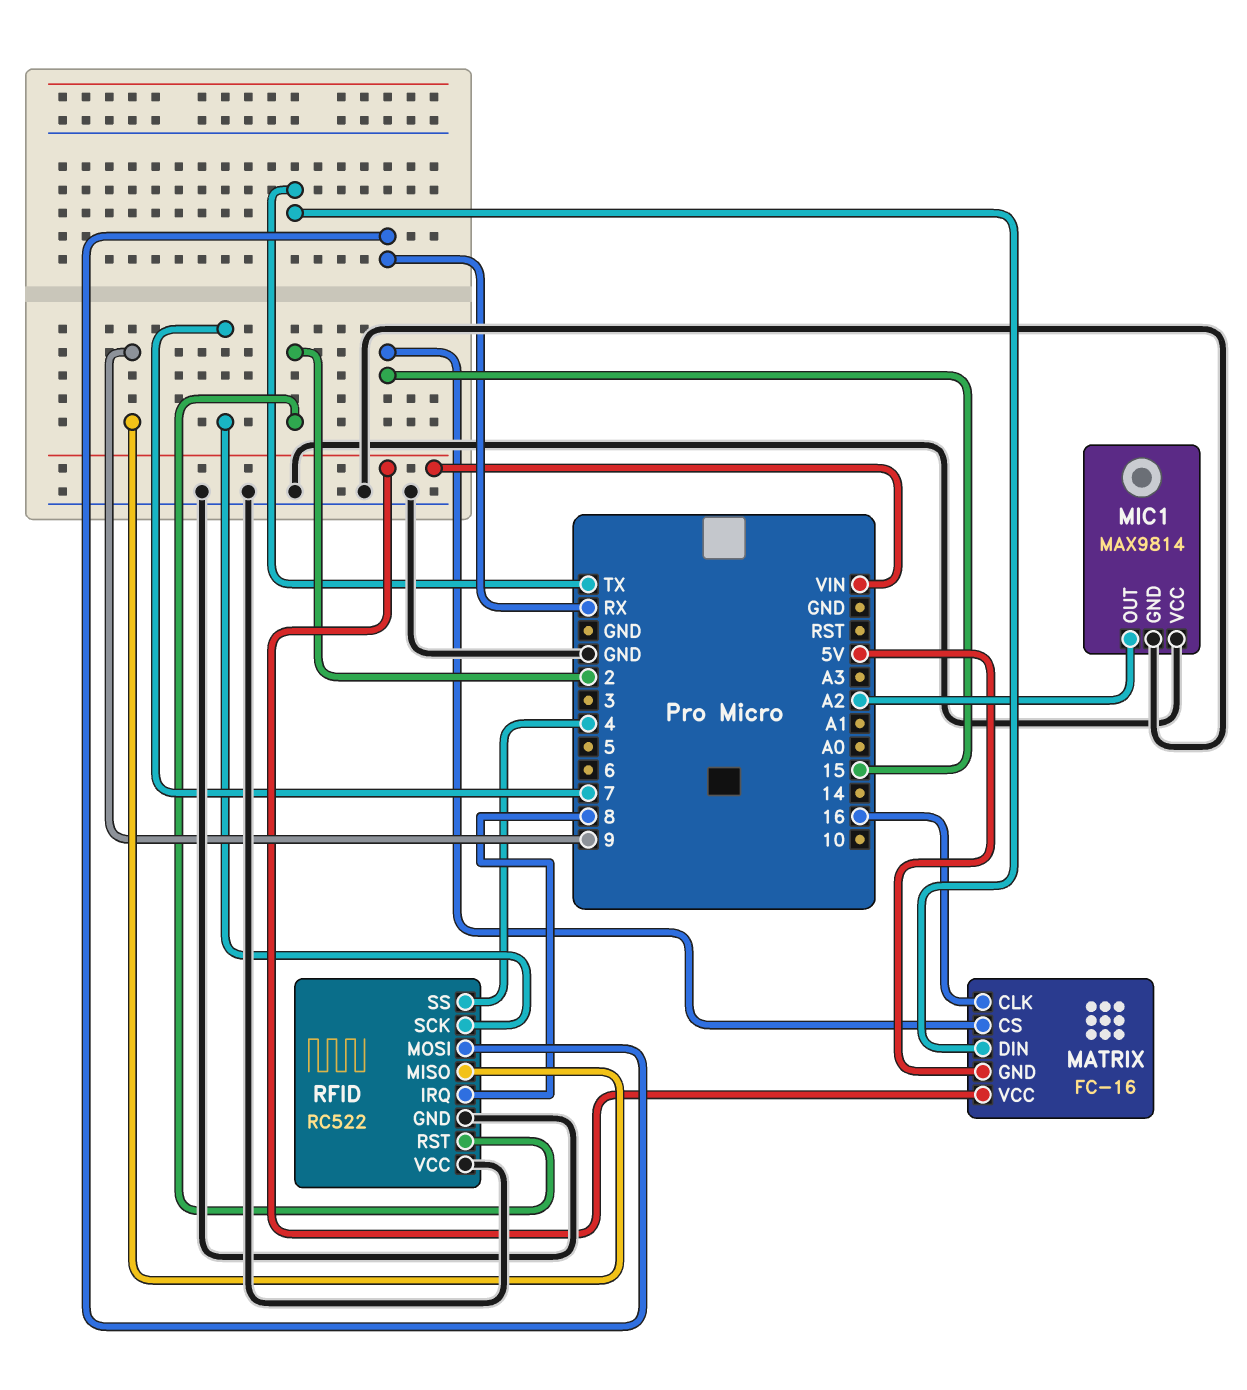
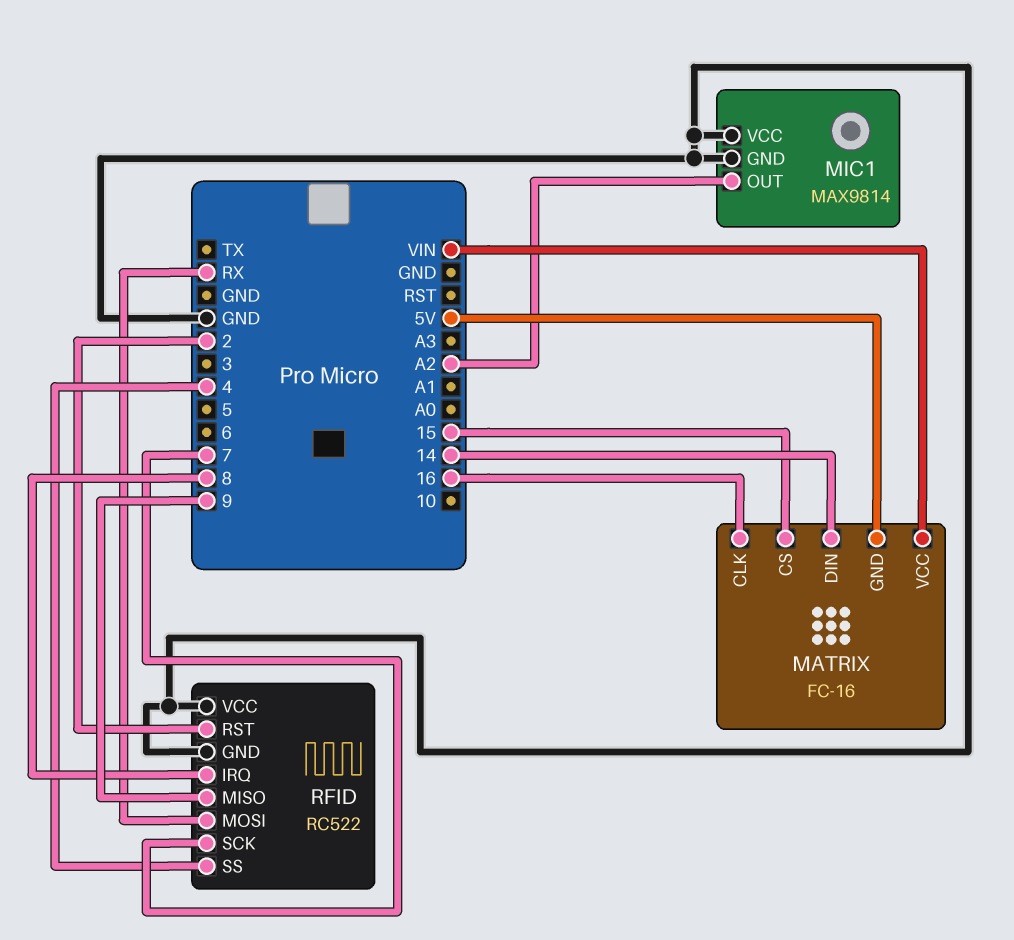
MATRIX pin DIN: TX -> 14

